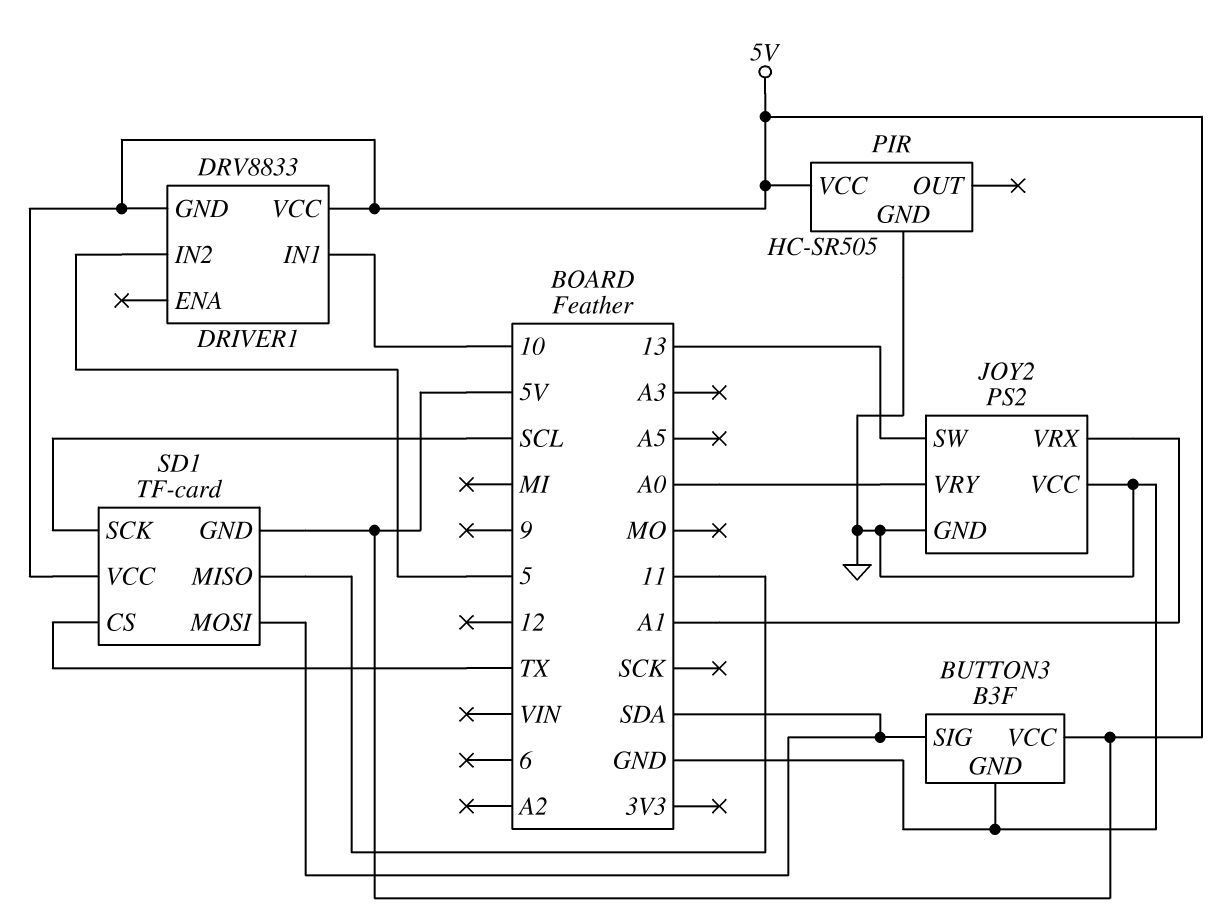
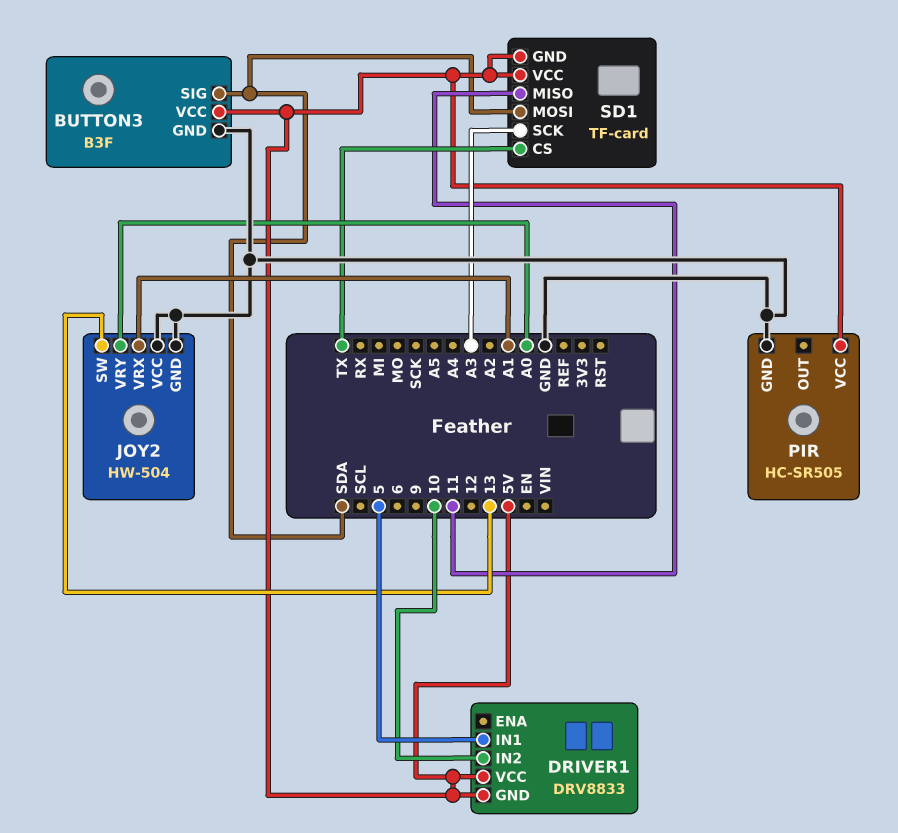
DRIVER1 pin IN1: 10 -> 5
DRIVER1 pin IN2: 5 -> 10
JOY2: PS2 -> HW-504
SD1 pin SCK: SCL -> A3

